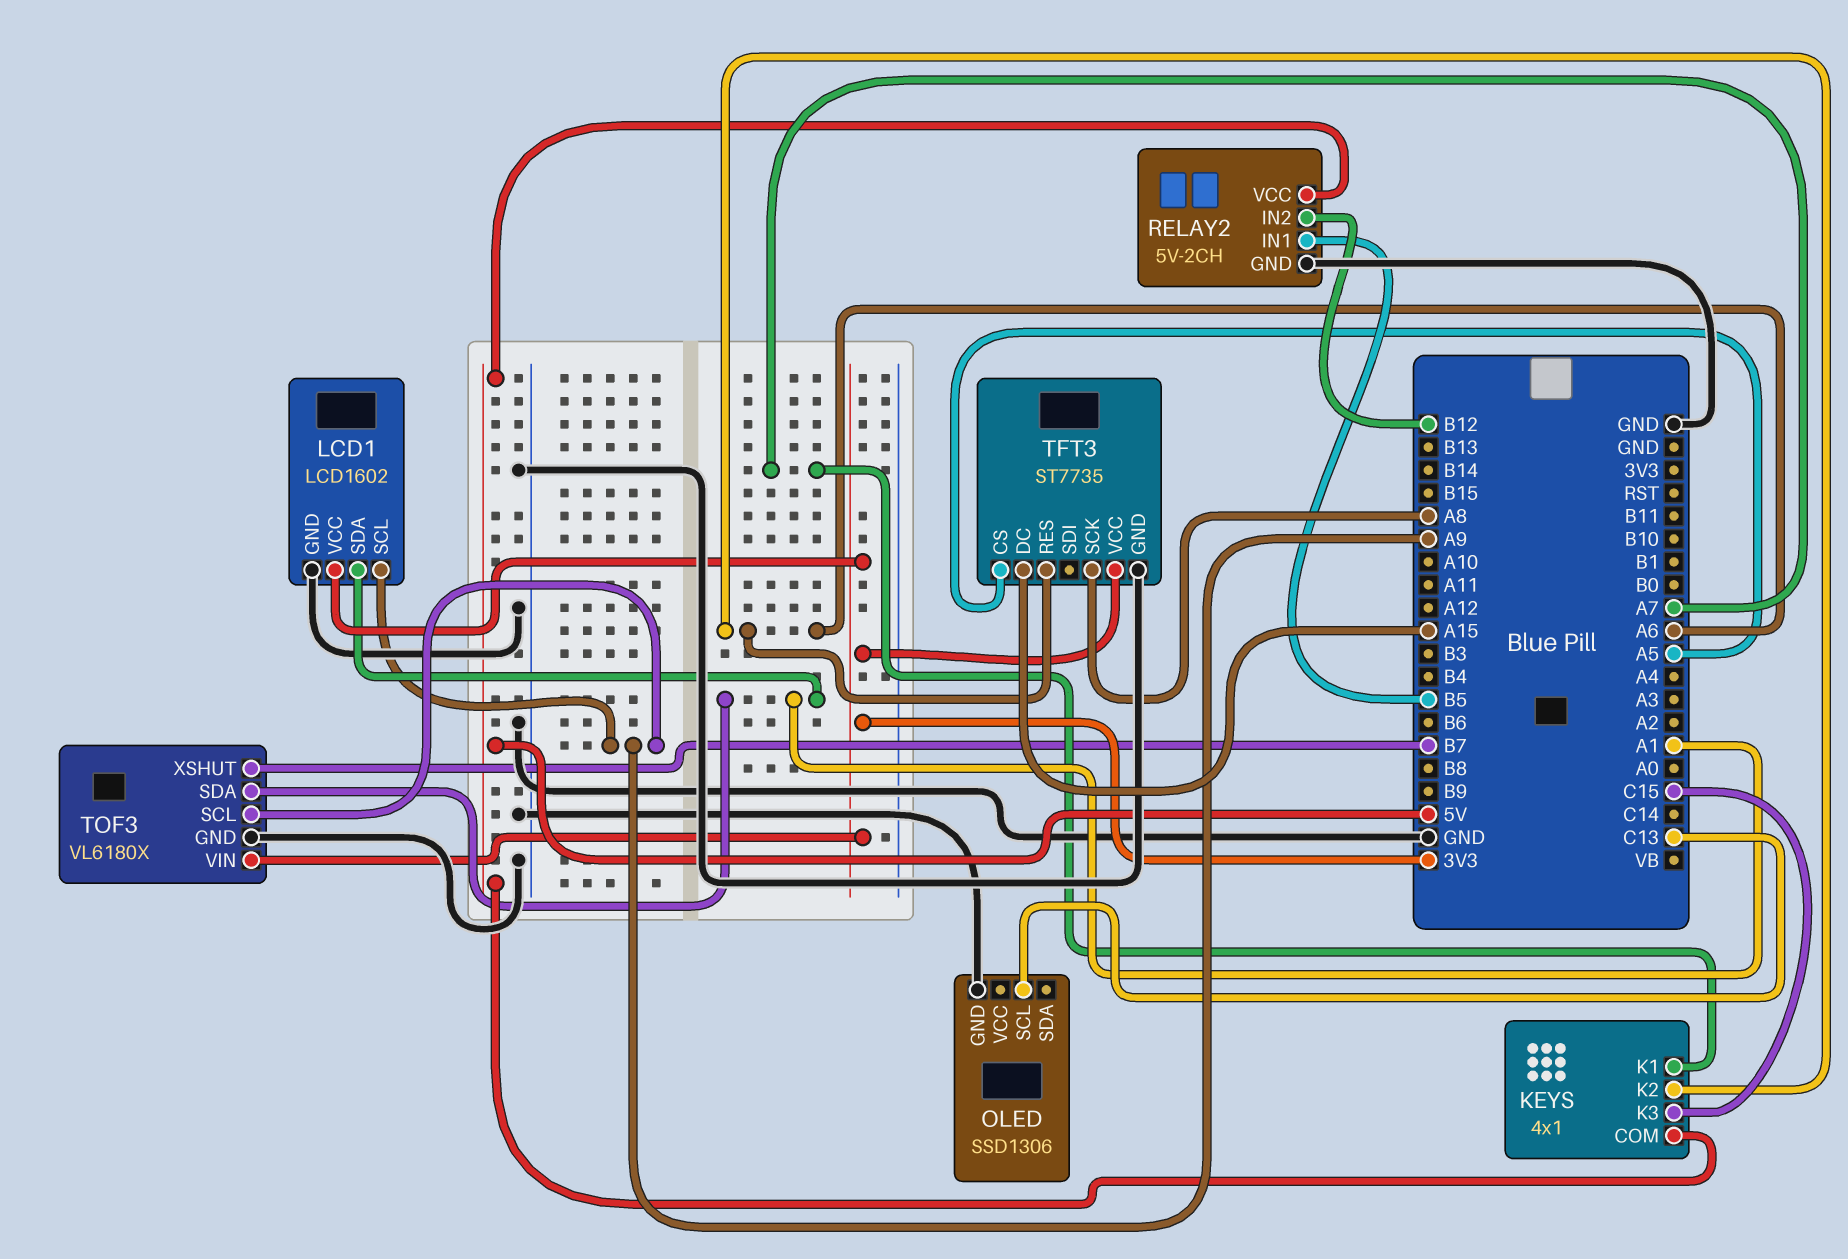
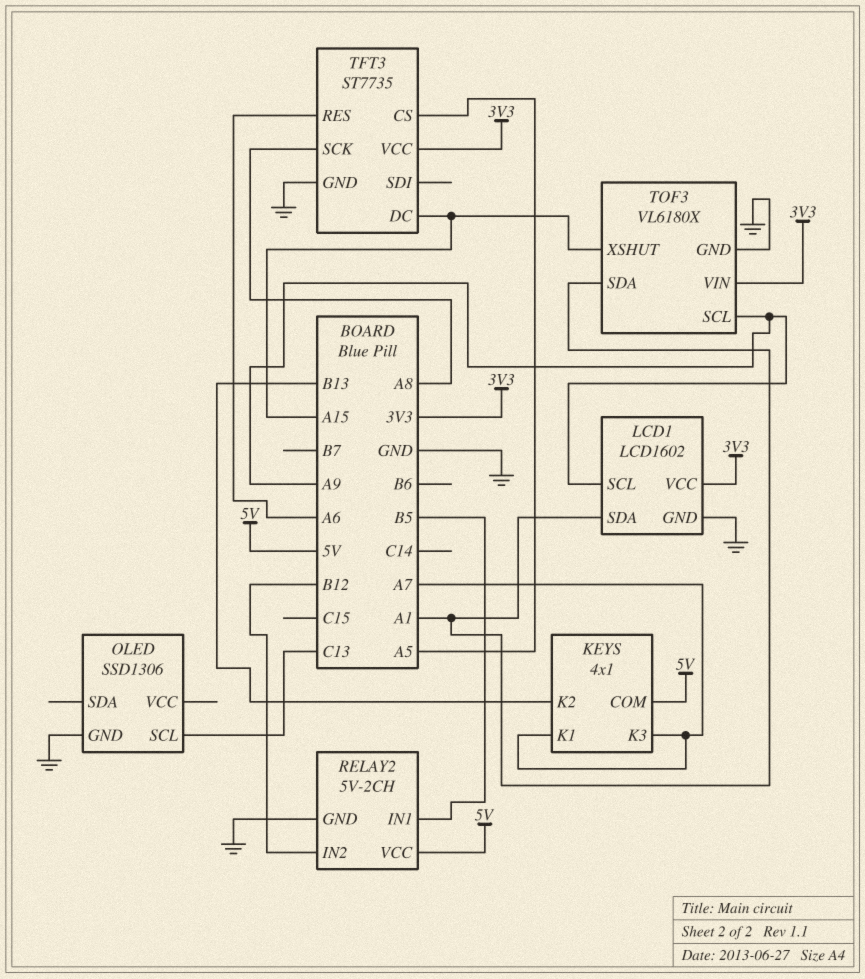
KEYS pin K2: A6 -> B13
KEYS pin K3: C15 -> A7
TOF3 pin XSHUT: B7 -> A15

